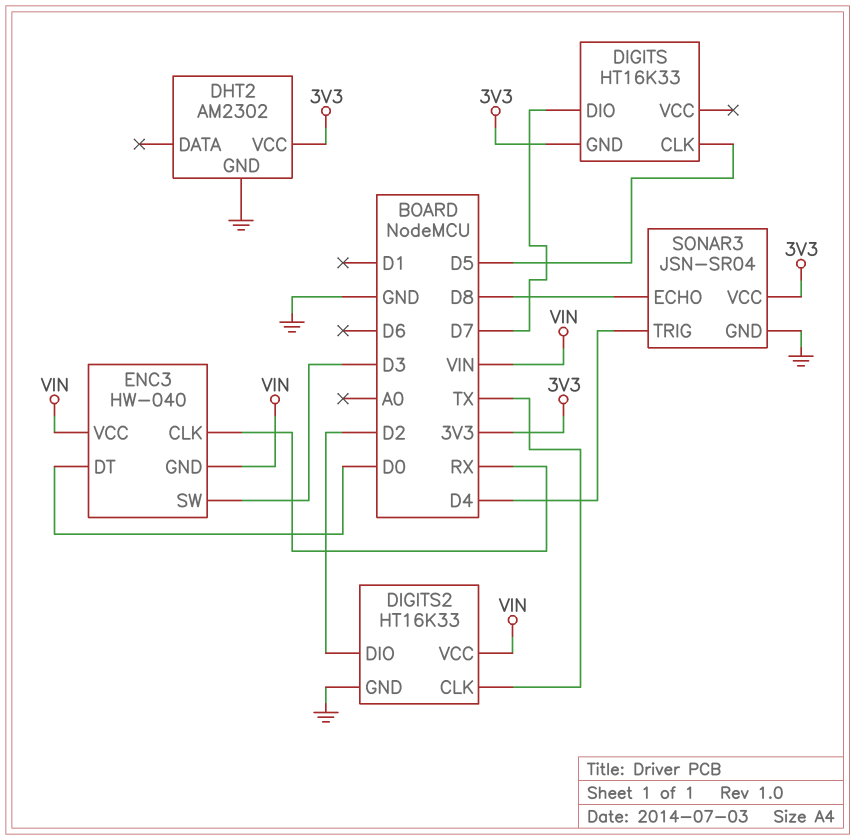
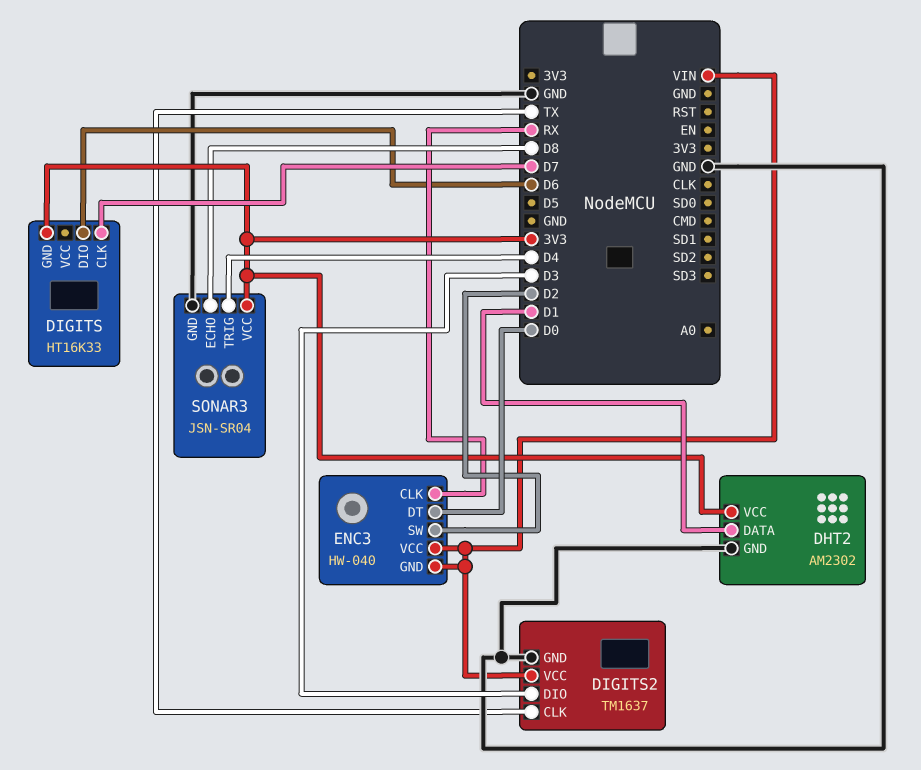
DHT2 pin DATA: none -> D1
DIGITS pin CLK: D5 -> D7
DIGITS pin DIO: D7 -> D6
DIGITS2: HT16K33 -> TM1637
DIGITS2 pin DIO: D2 -> D3
ENC3 pin SW: D3 -> D2

